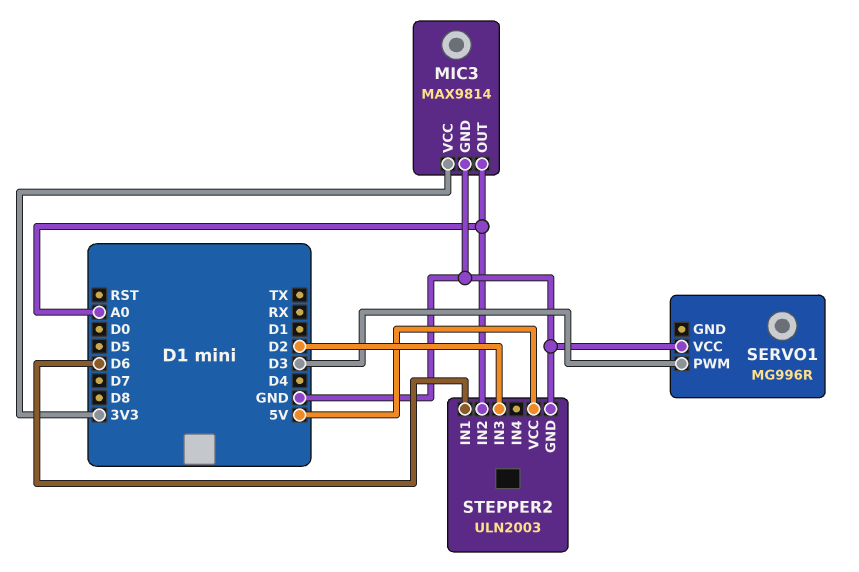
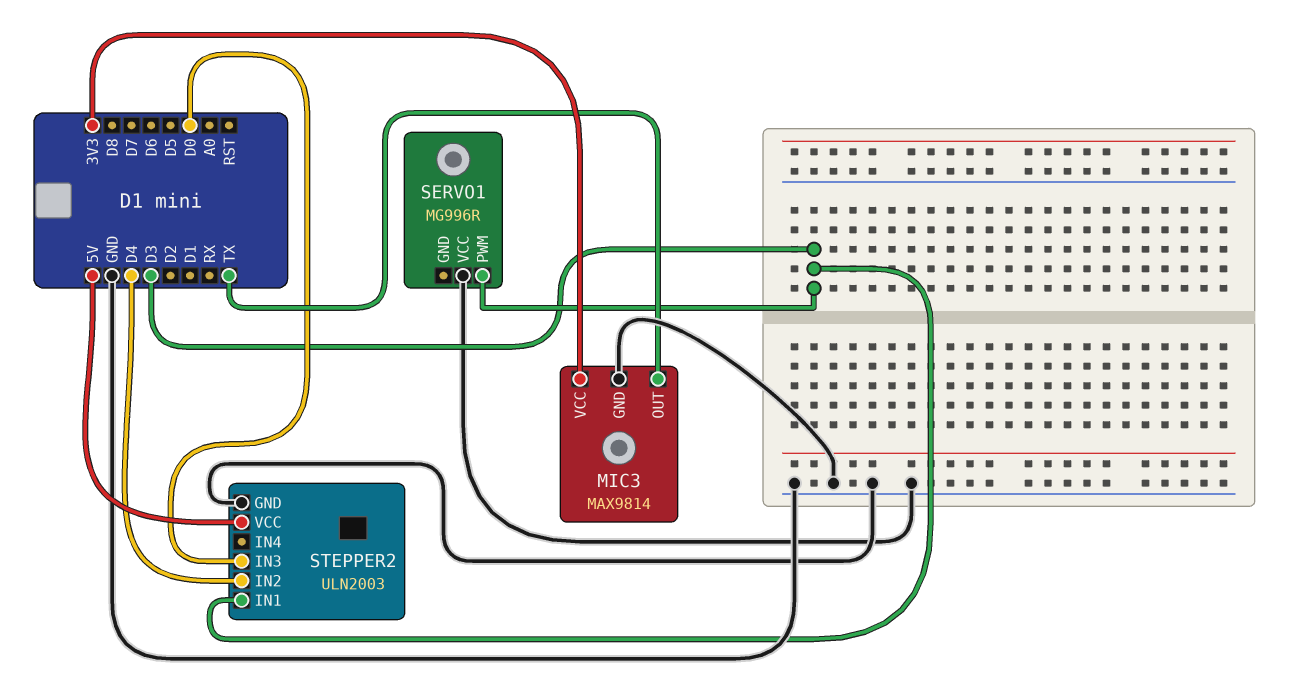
MIC3 pin OUT: A0 -> TX
STEPPER2 pin IN1: D6 -> D3
STEPPER2 pin IN2: A0 -> D4
STEPPER2 pin IN3: D2 -> D0

